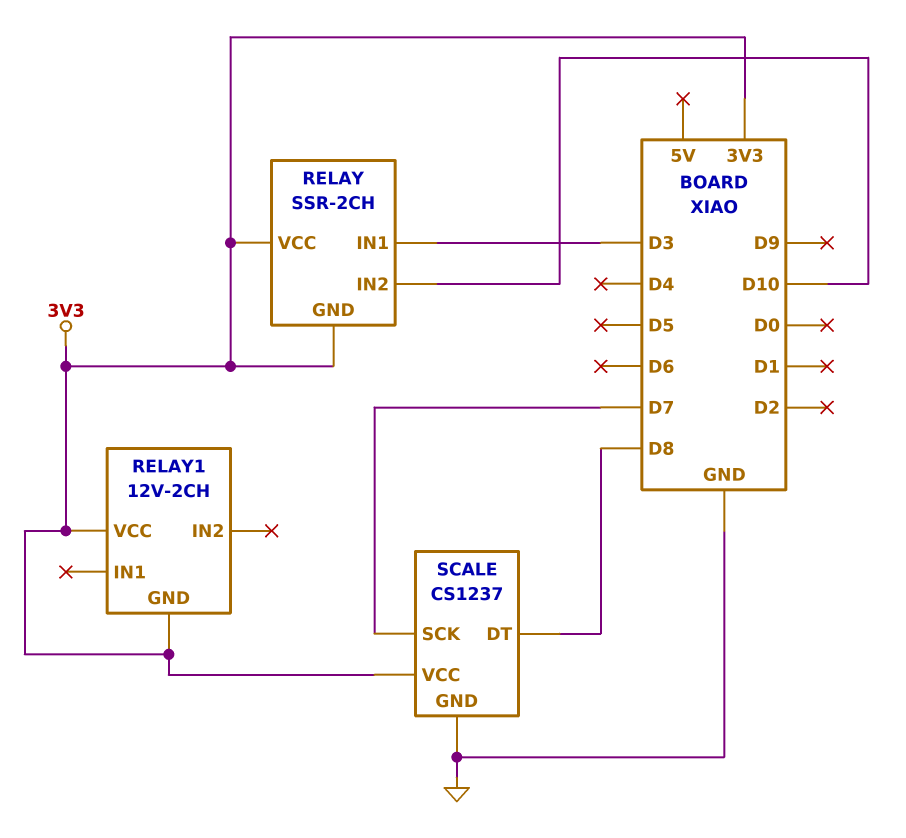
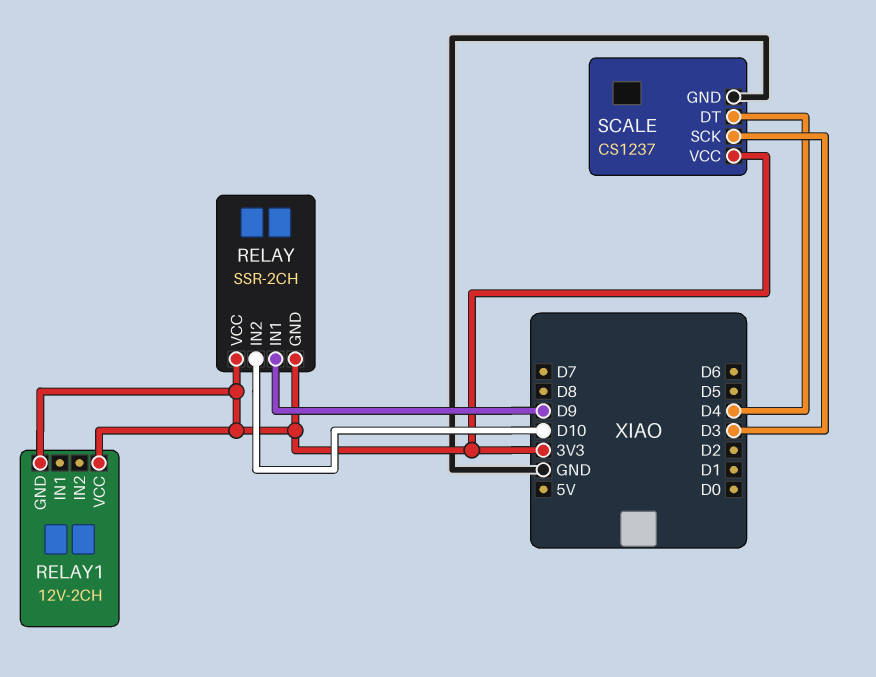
RELAY pin IN1: D3 -> D9
SCALE pin DT: D8 -> D4
SCALE pin SCK: D7 -> D3

